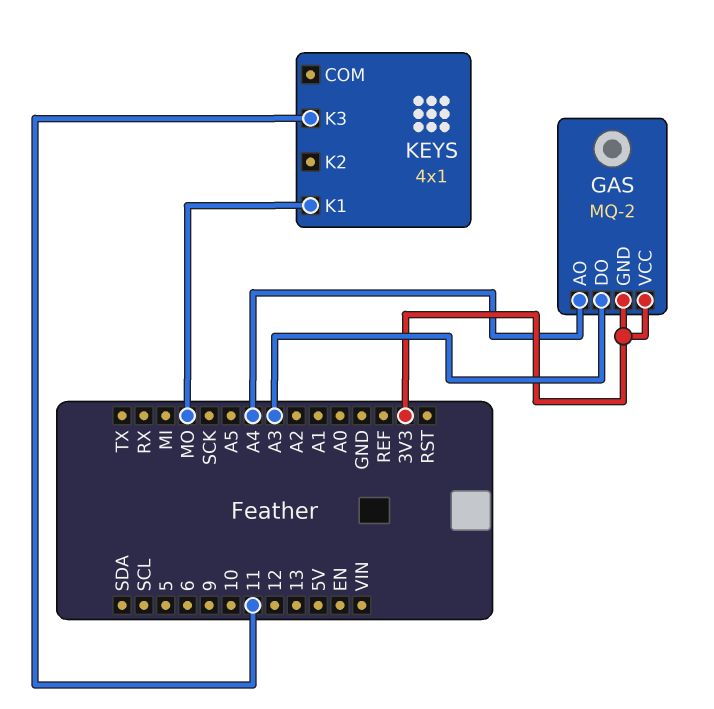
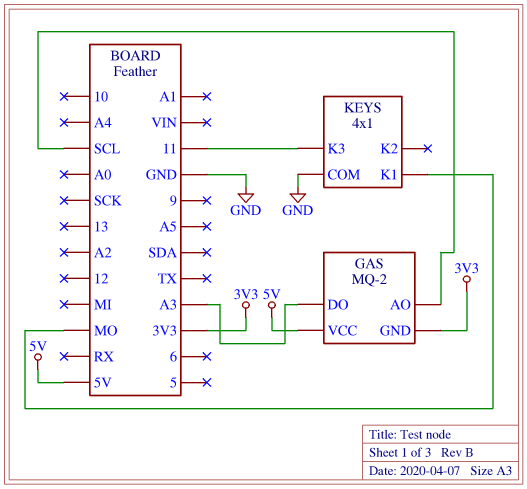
GAS pin AO: A4 -> SCL
GAS pin VCC: 3V3 -> 5V
KEYS pin COM: none -> GND

